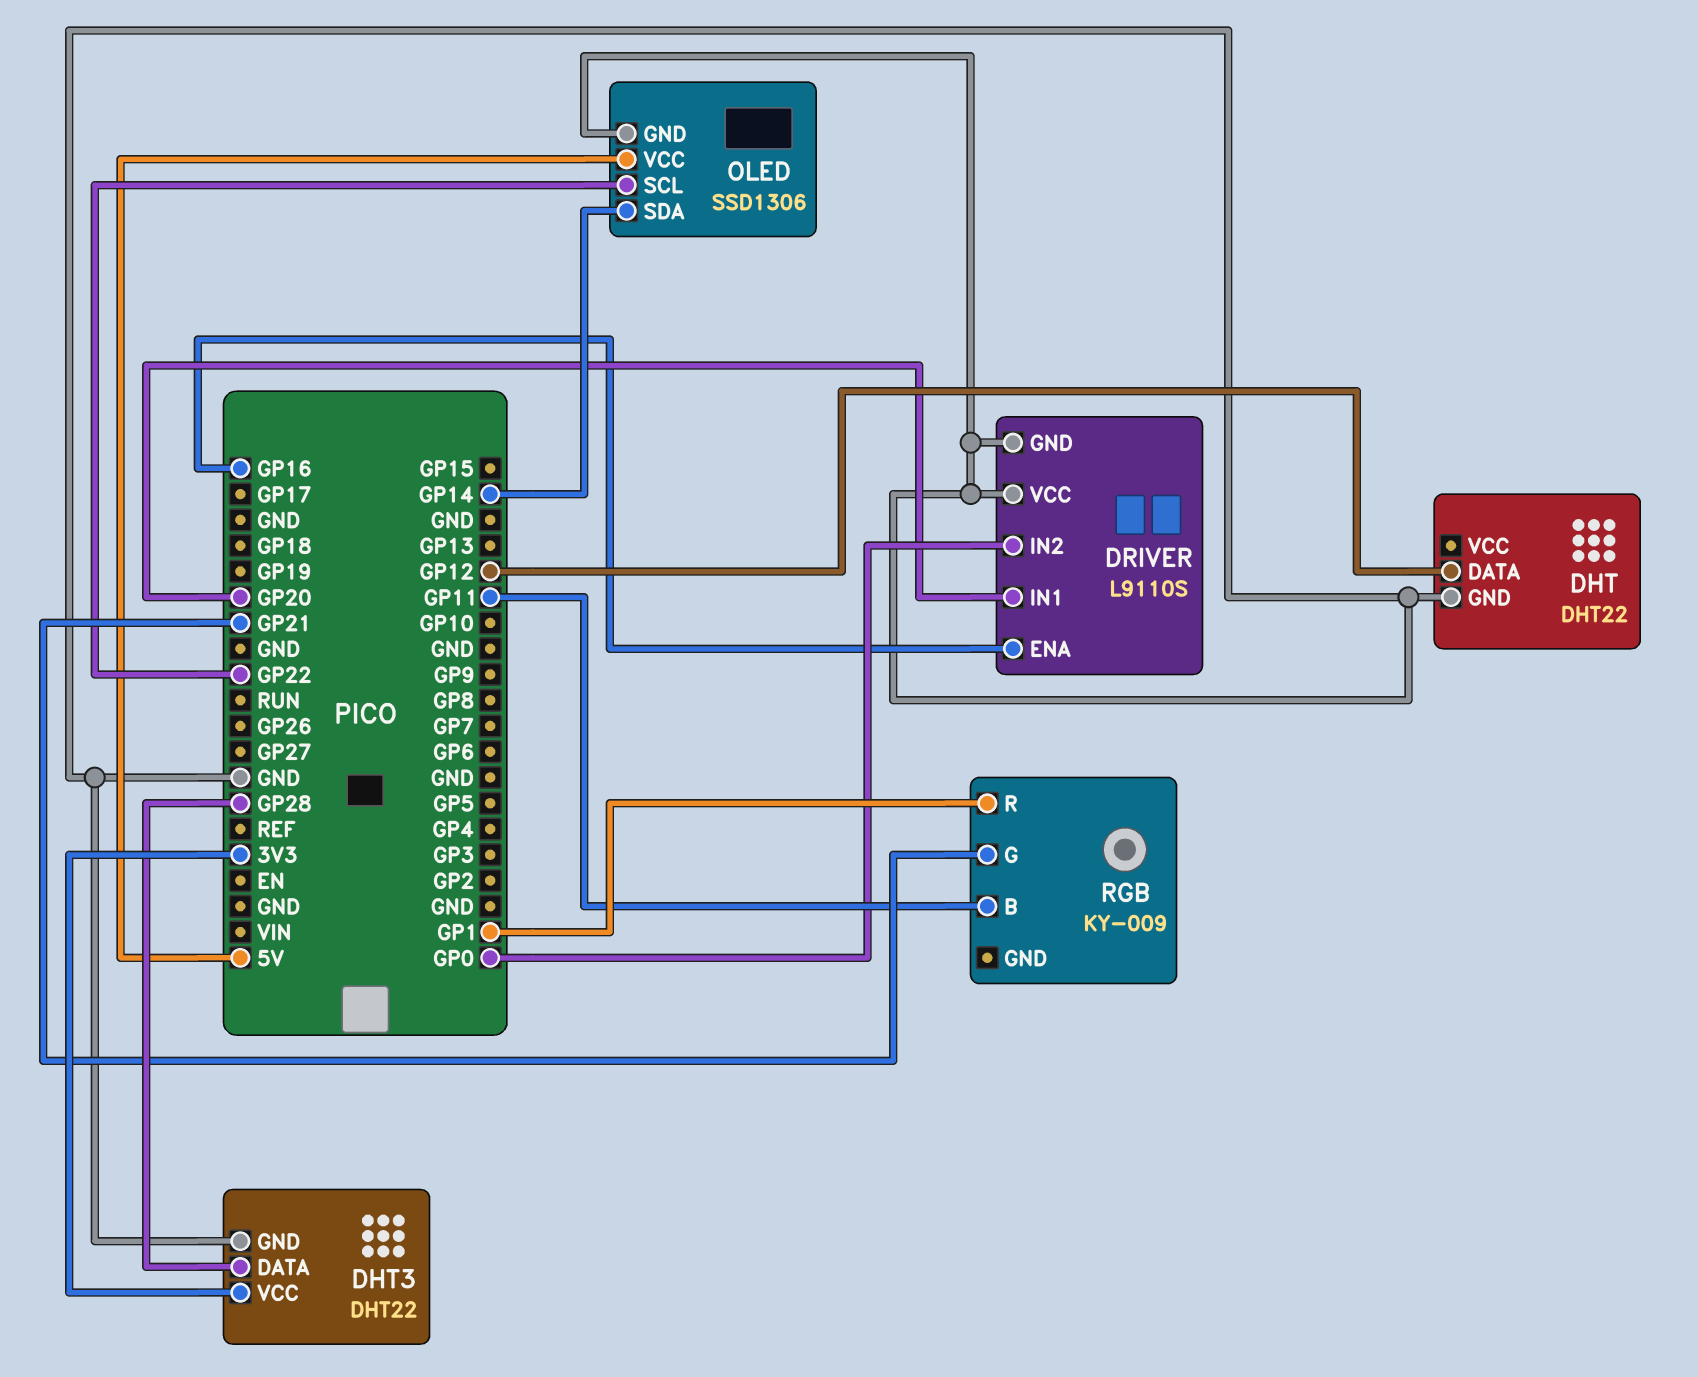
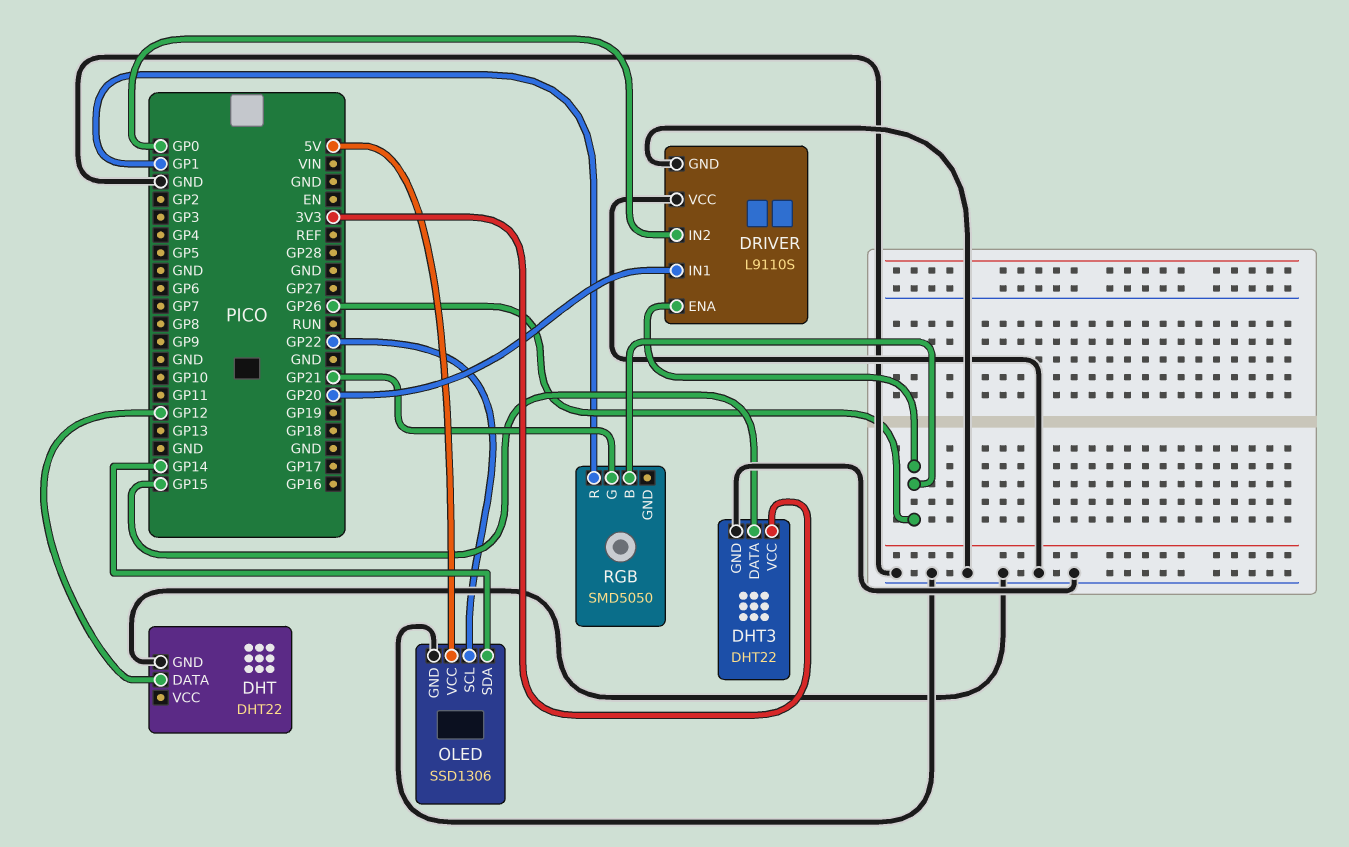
DHT3 pin DATA: GP28 -> GP15
DRIVER pin ENA: GP16 -> GP26
RGB: KY-009 -> SMD5050
RGB pin B: GP11 -> GP26

